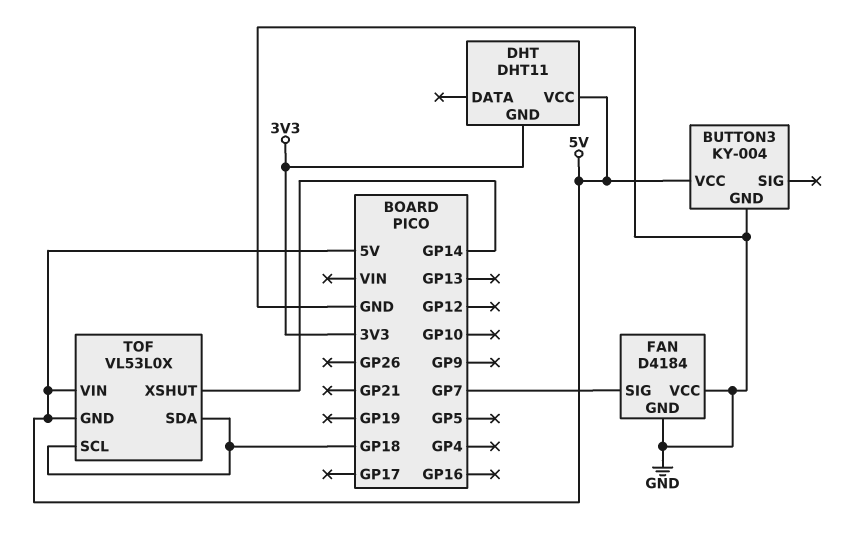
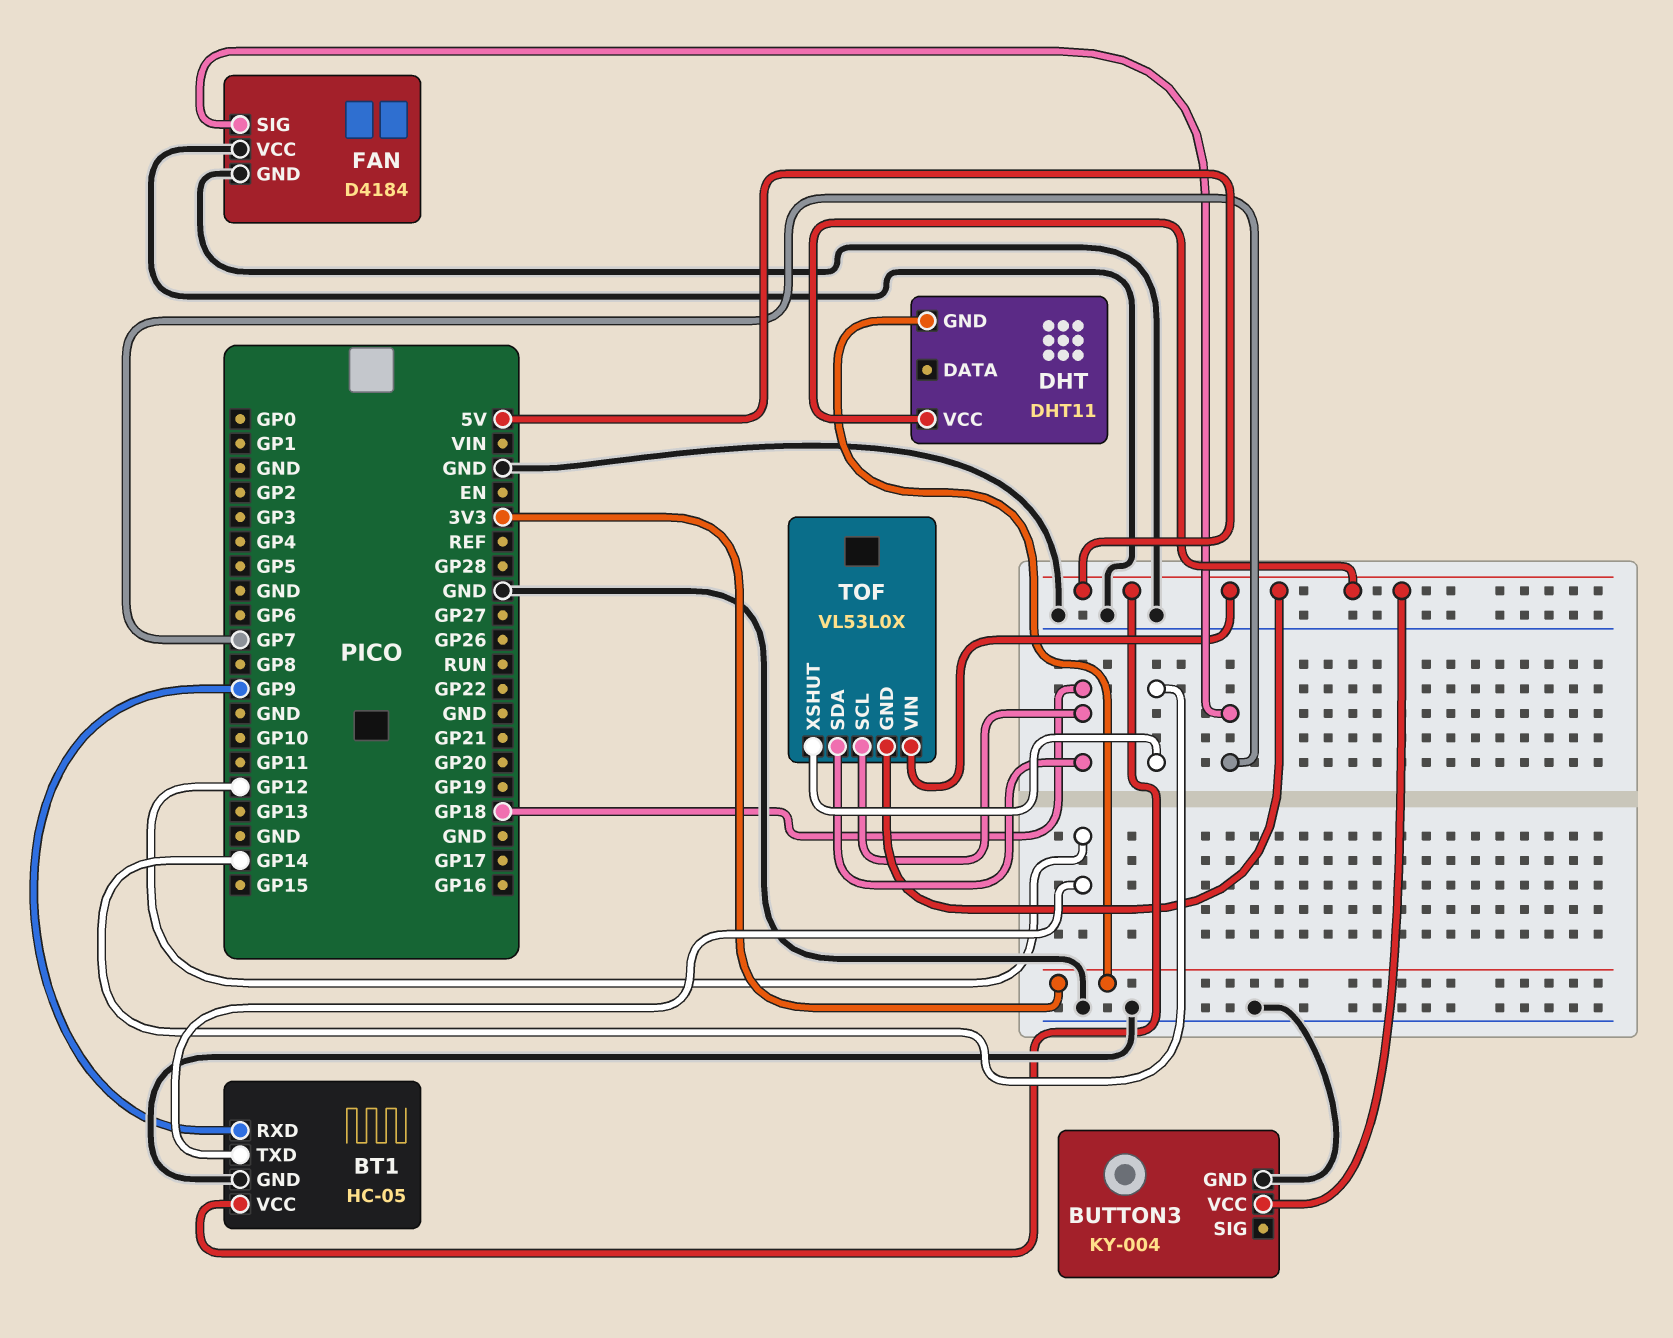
BT1: none -> HC-05
BT1 pin GND: none -> GND
BT1 pin RXD: none -> GP9
BT1 pin TXD: none -> GP12
BT1 pin VCC: none -> 5V

